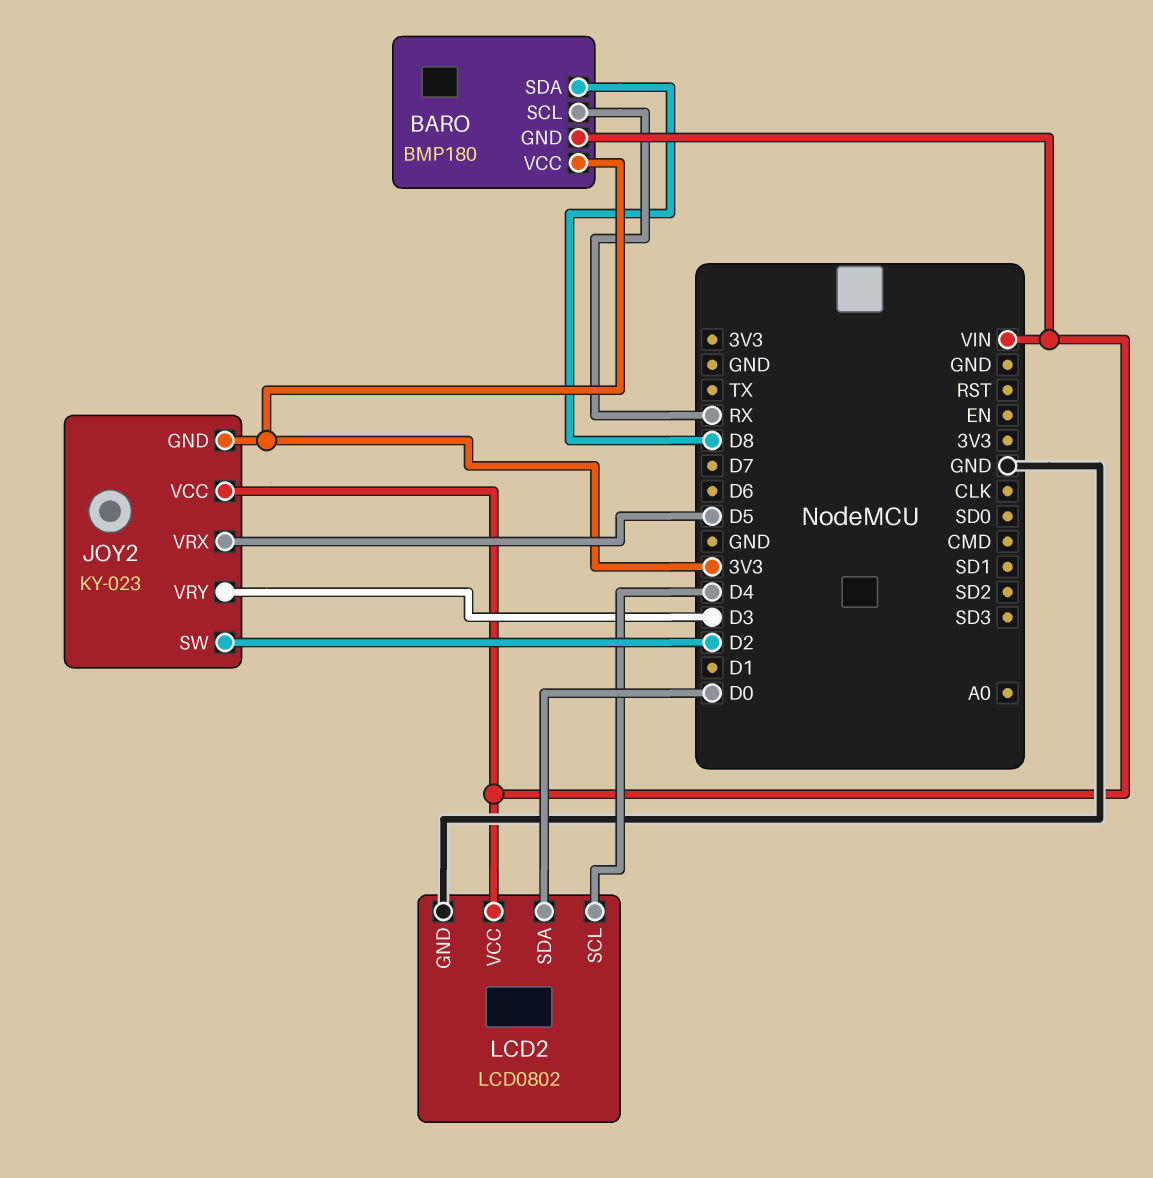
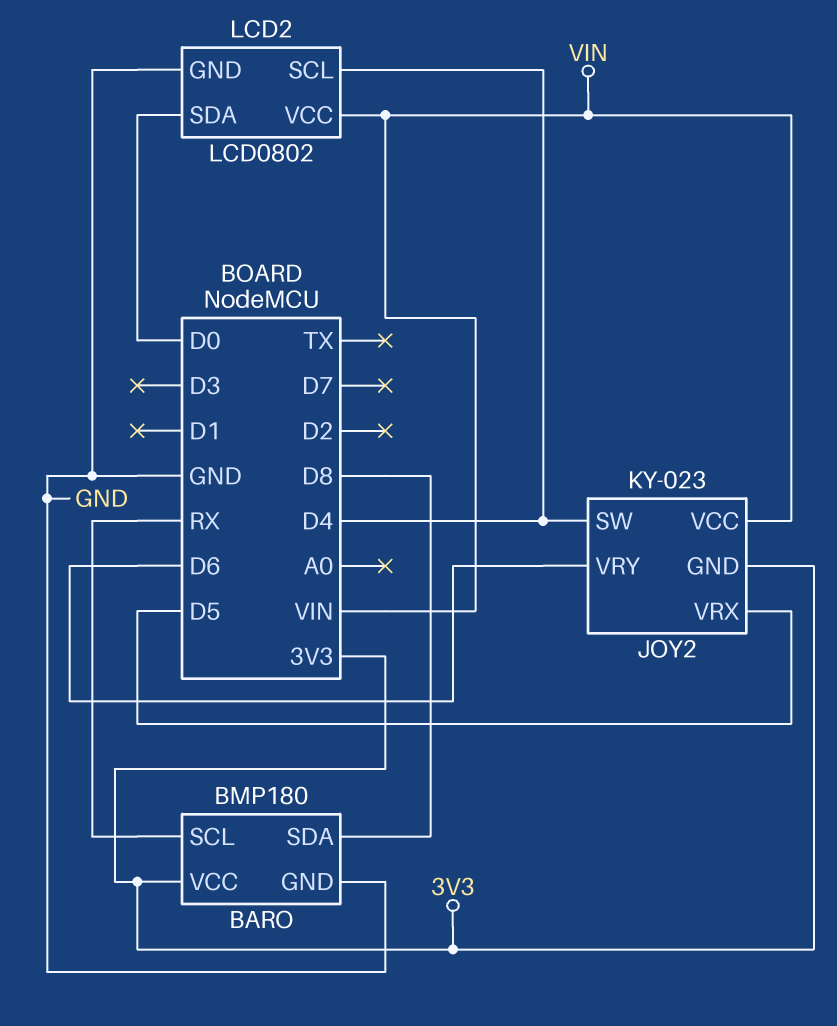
BARO pin GND: VIN -> GND
JOY2 pin SW: D2 -> D4
JOY2 pin VRY: D3 -> D6

